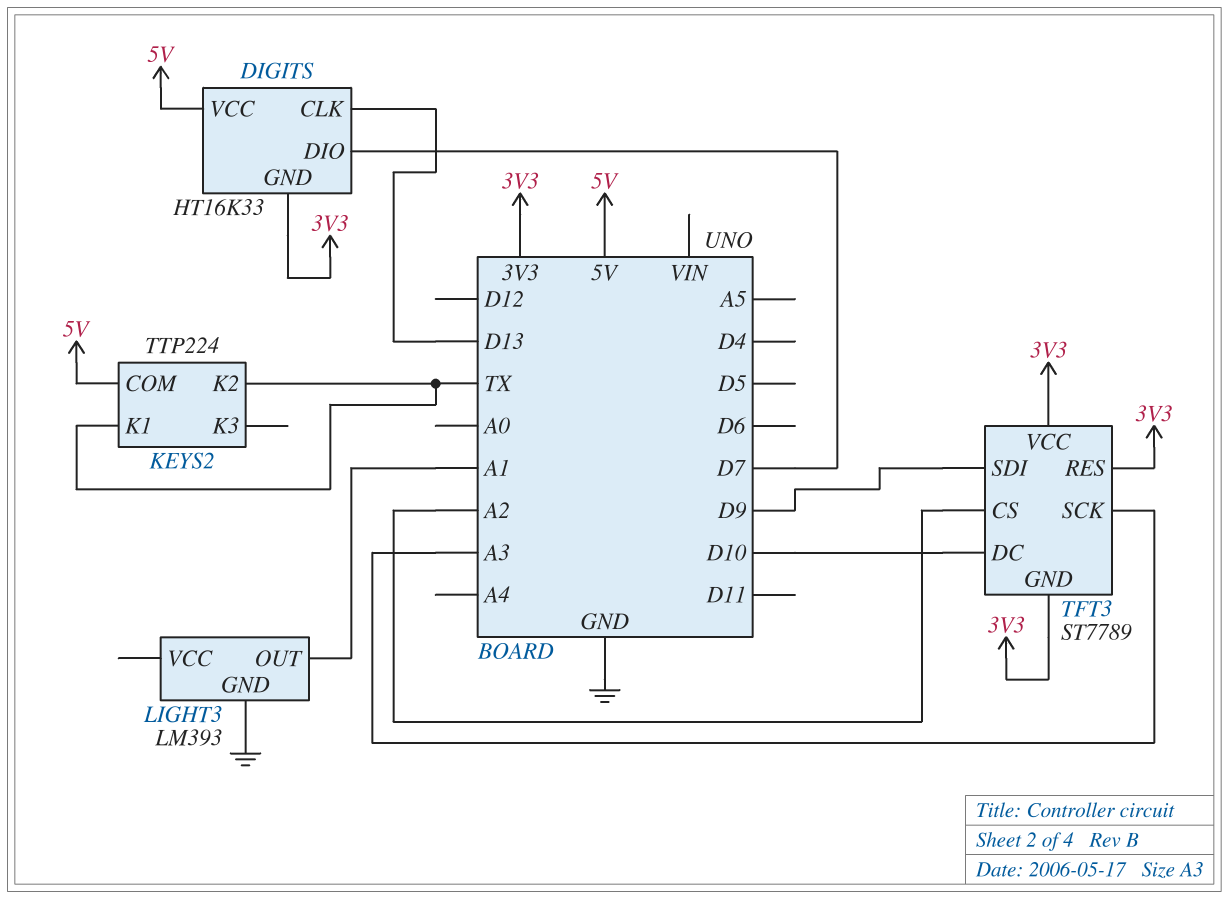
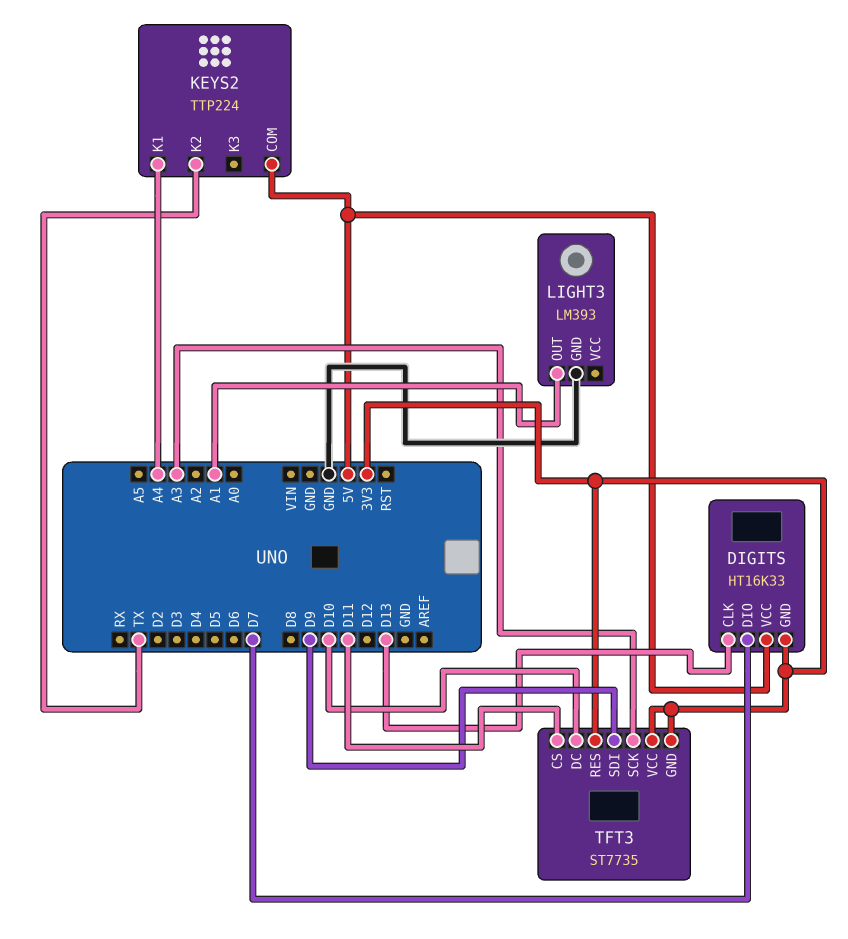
KEYS2 pin K1: TX -> A4
TFT3: ST7789 -> ST7735
TFT3 pin CS: A2 -> D11

